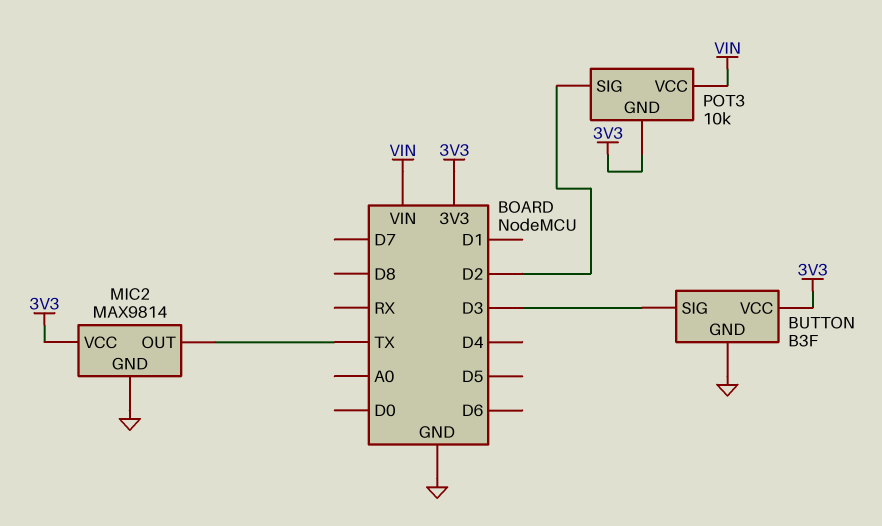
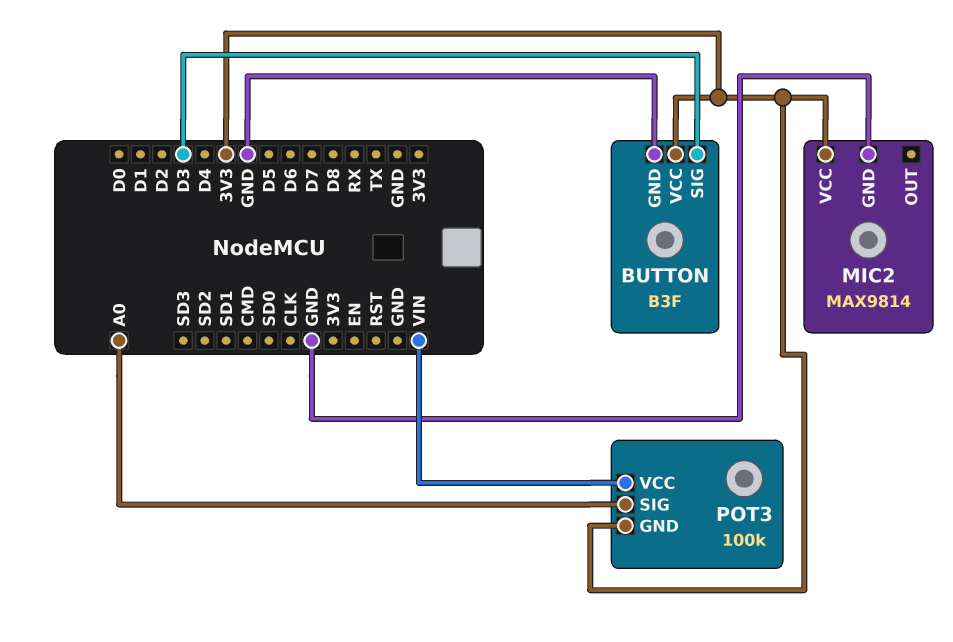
MIC2 pin OUT: TX -> none
POT3: 10k -> 100k
POT3 pin SIG: D2 -> A0

